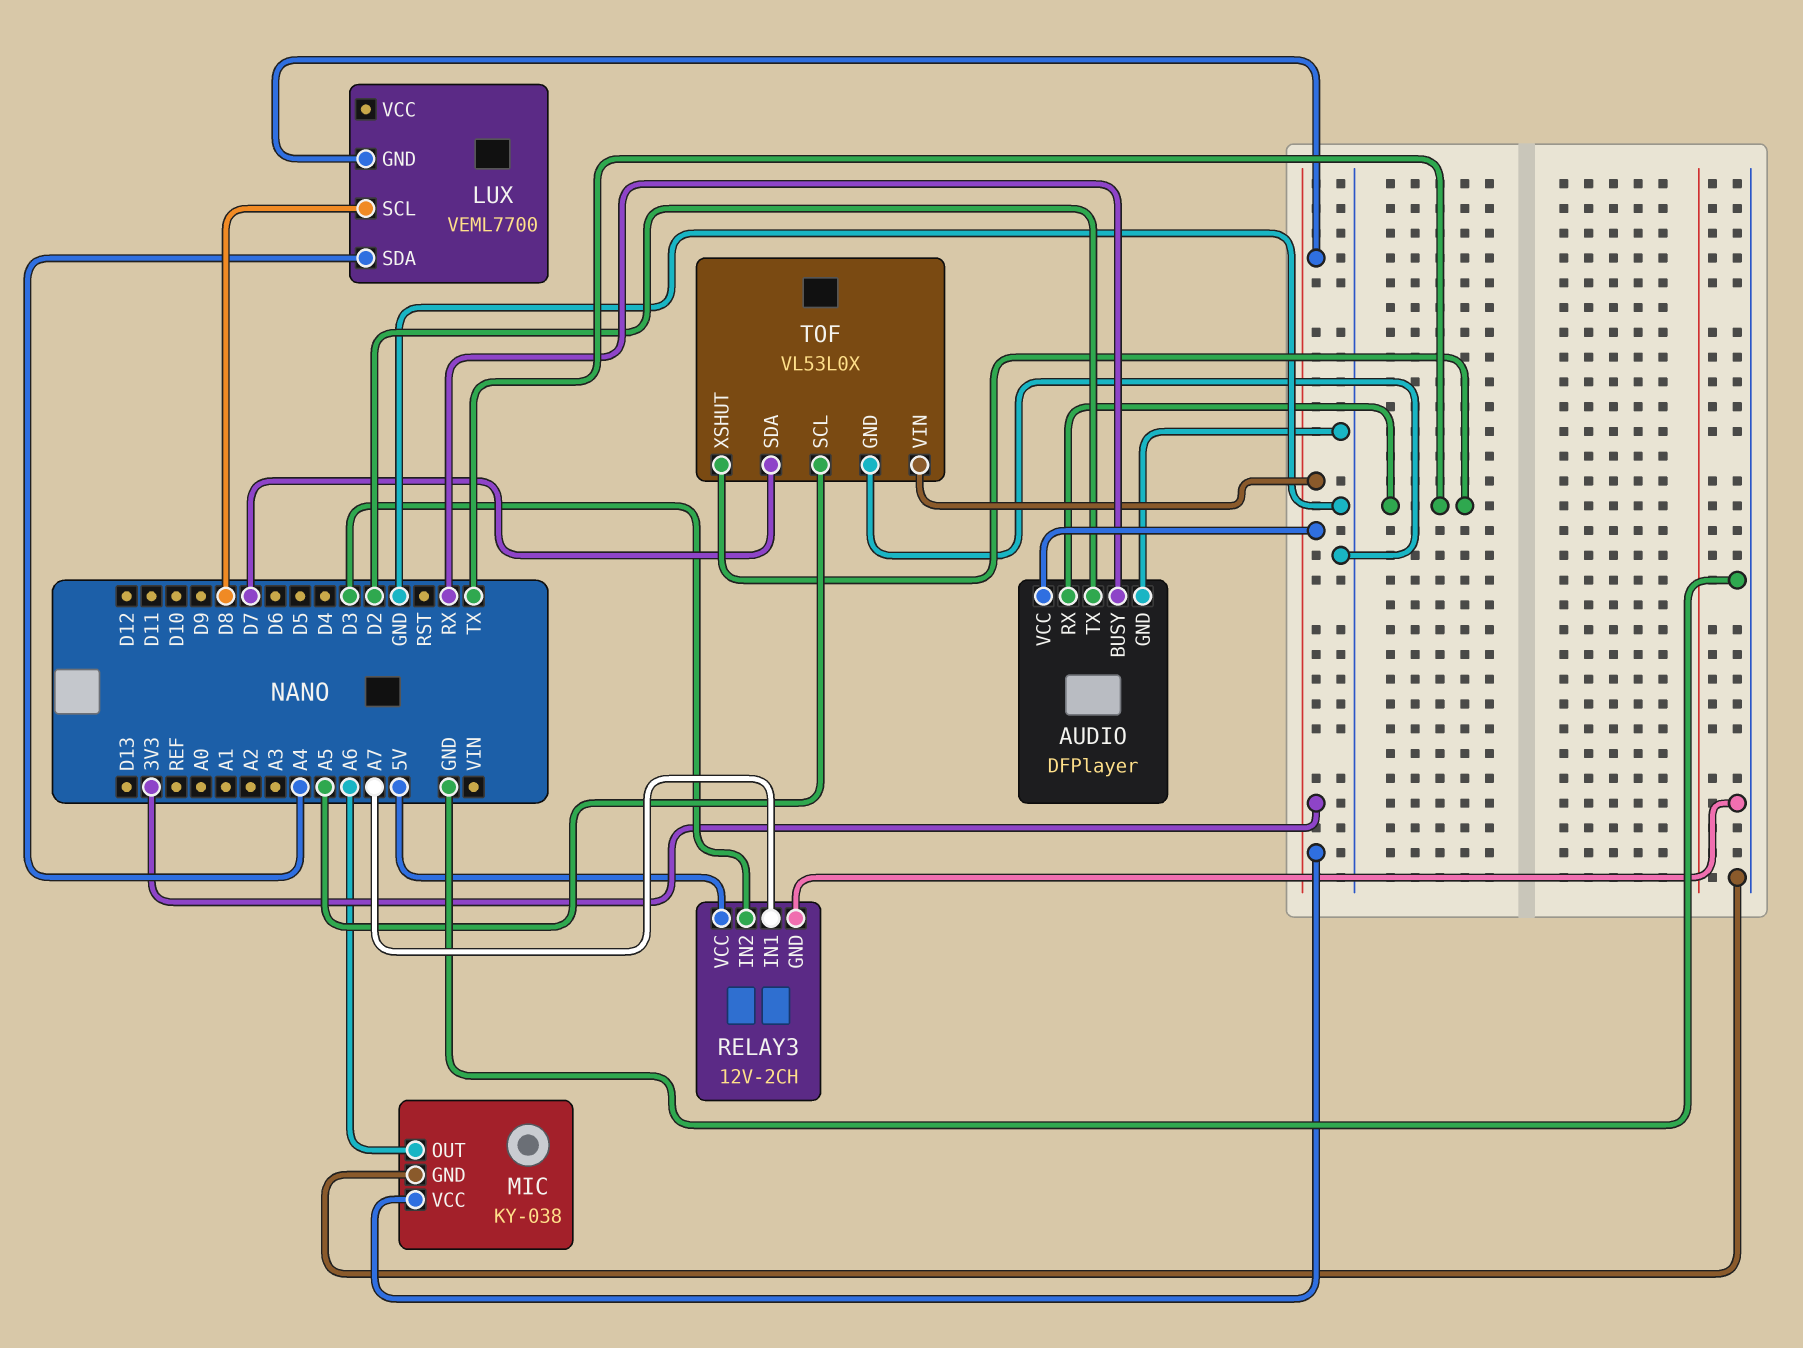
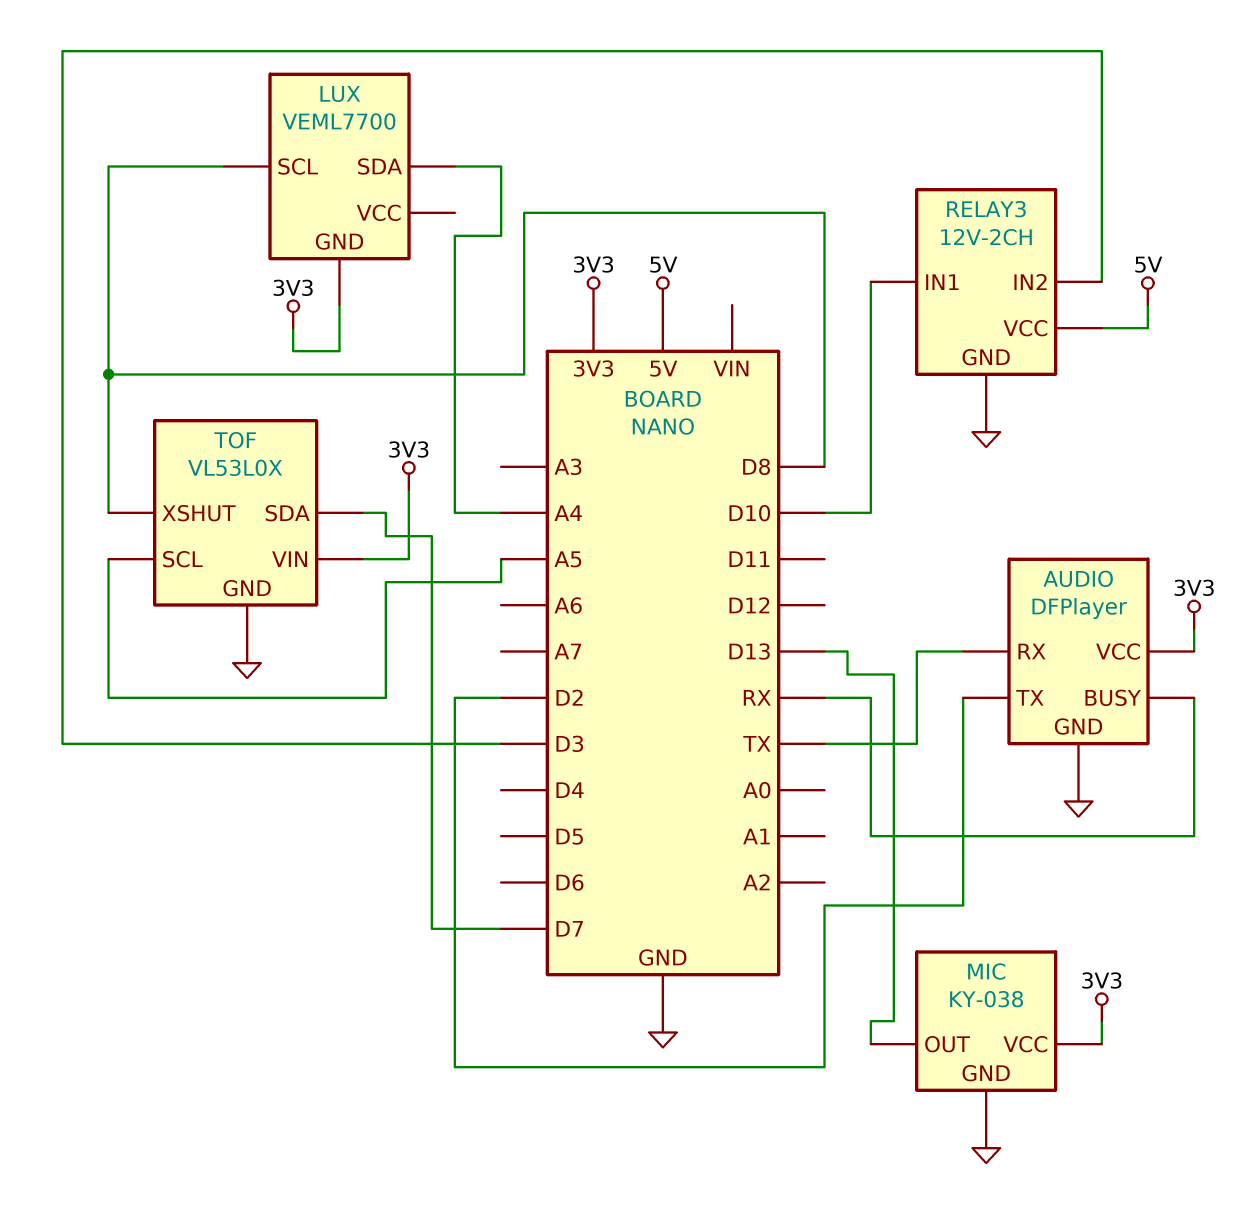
MIC pin OUT: A6 -> D13
RELAY3 pin IN1: A7 -> D10
TOF pin XSHUT: TX -> D8

